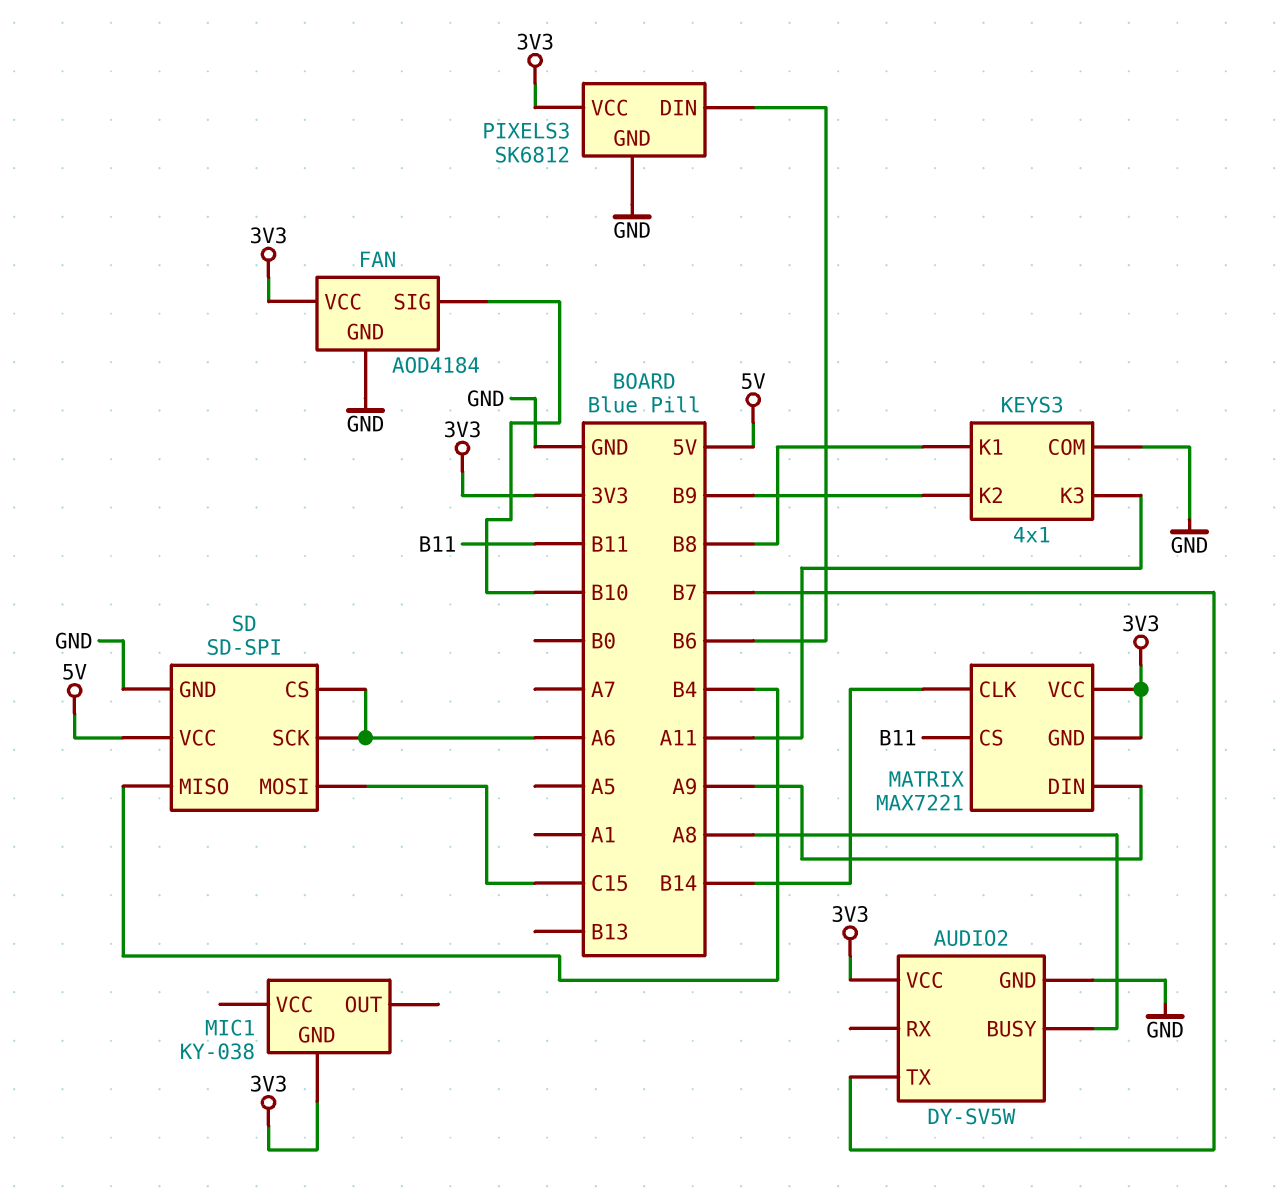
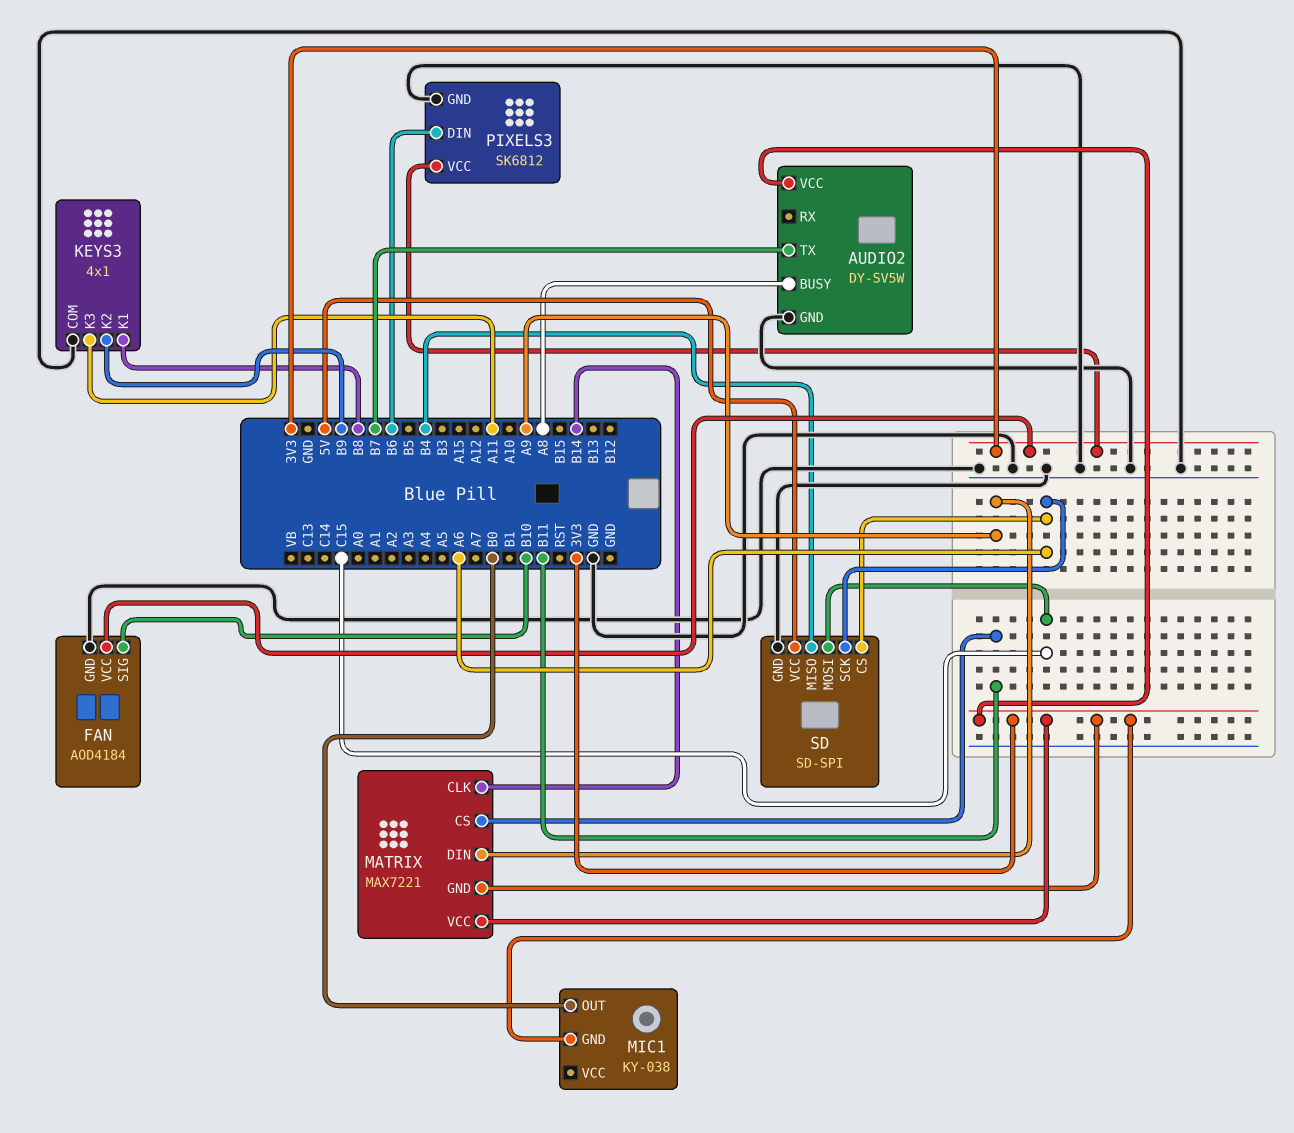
MIC1 pin OUT: none -> B0

